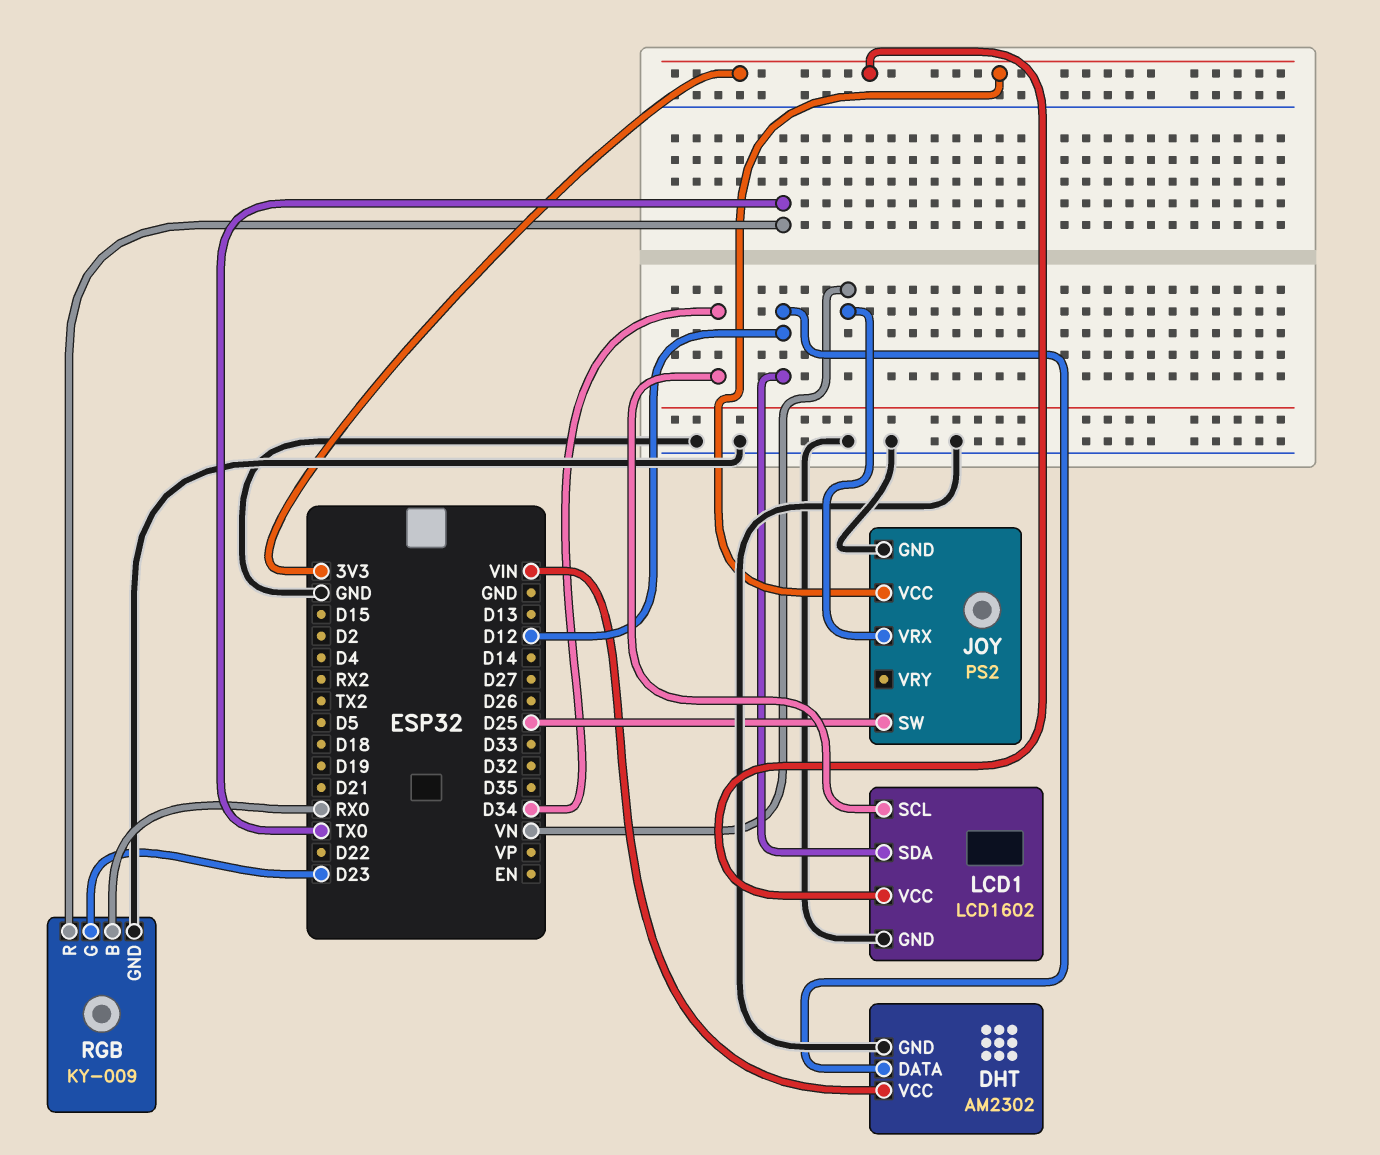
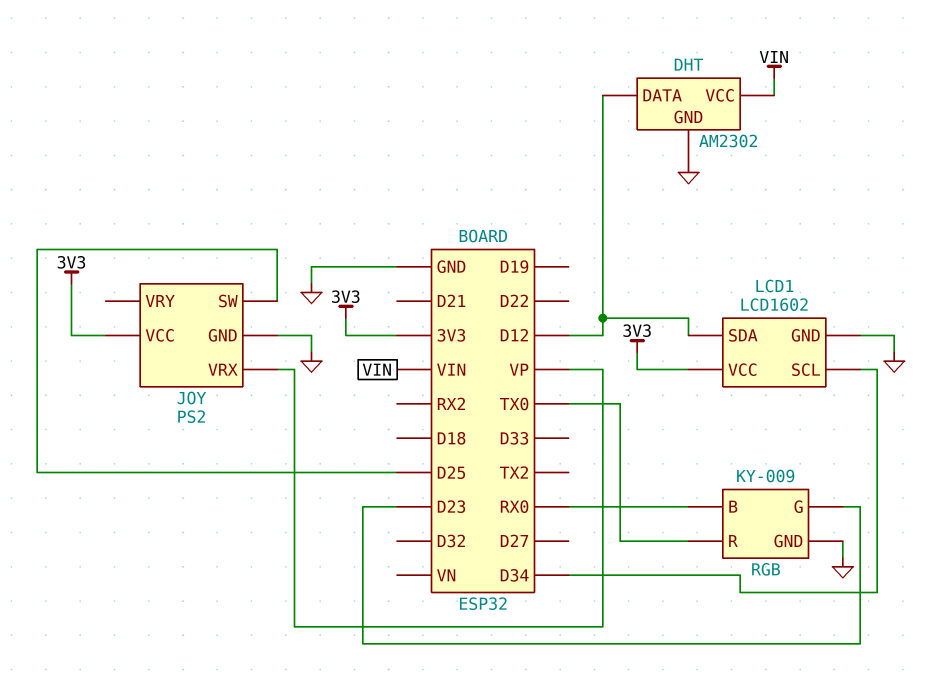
JOY pin VRX: VN -> VP

